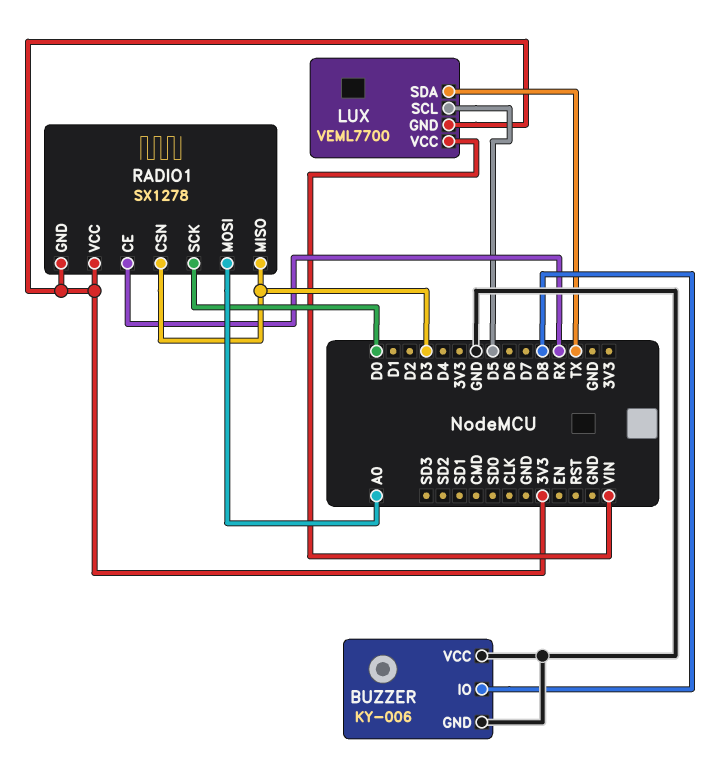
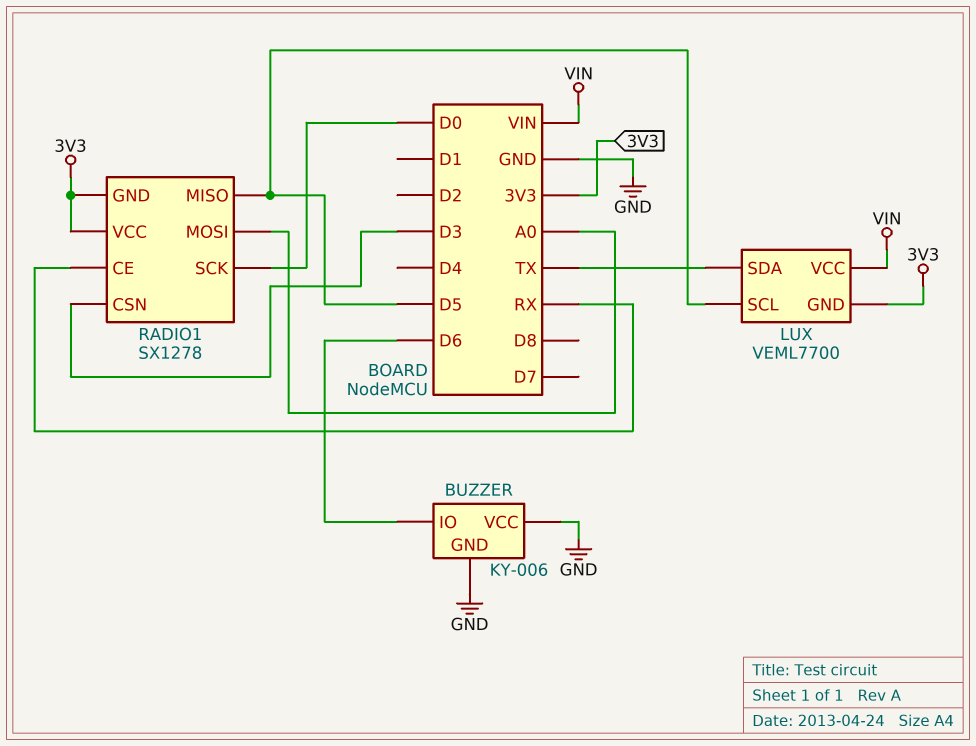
BUZZER pin IO: D8 -> D6
RADIO1 pin MISO: D3 -> D5

